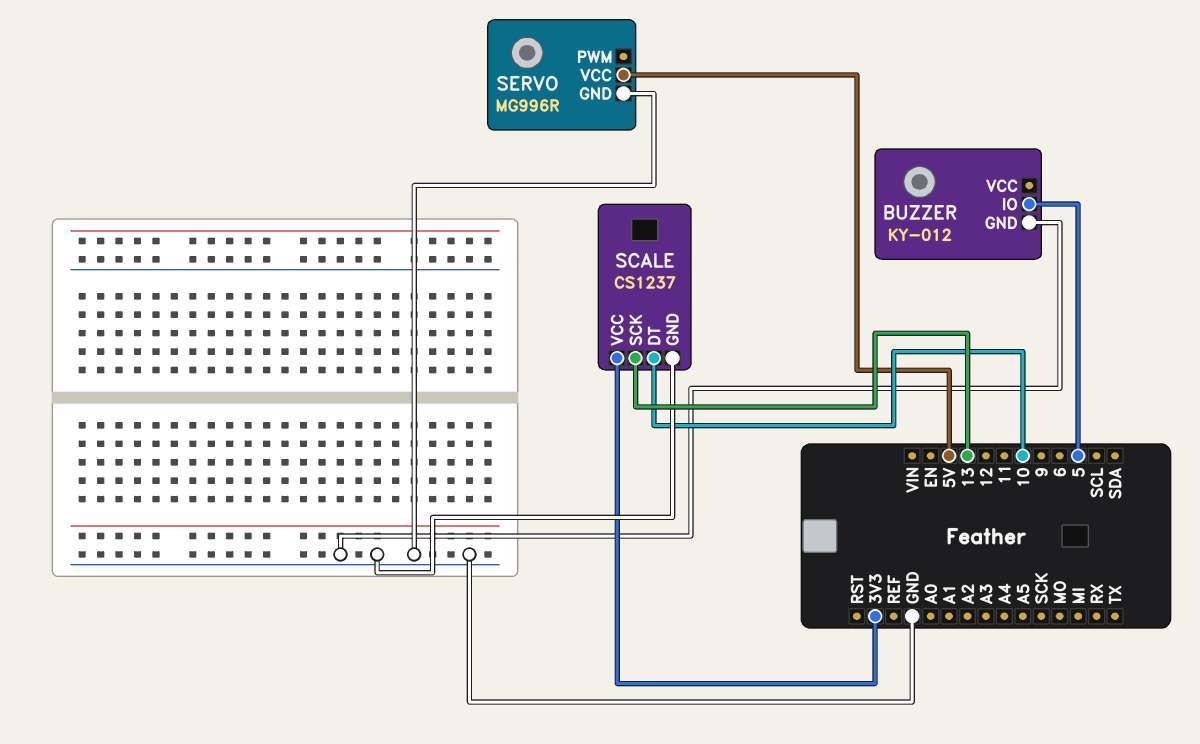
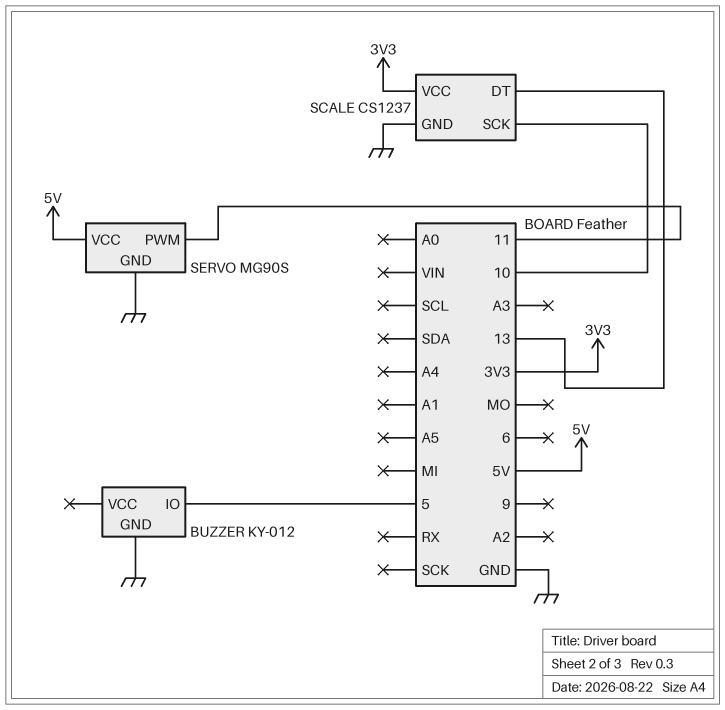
SCALE pin DT: 10 -> 13
SCALE pin SCK: 13 -> 10
SERVO: MG996R -> MG90S
SERVO pin PWM: none -> 11

